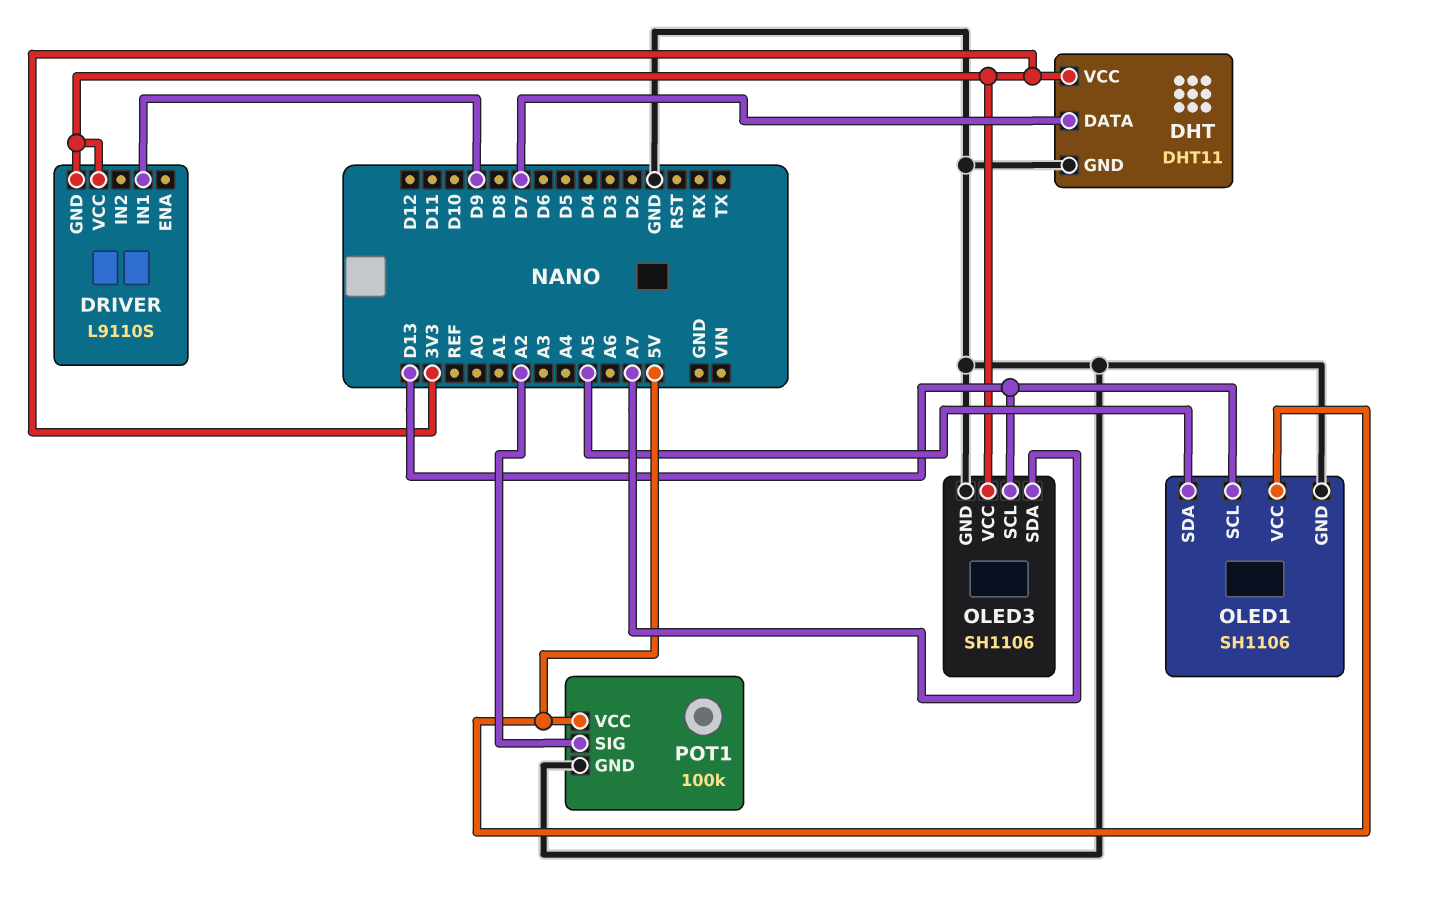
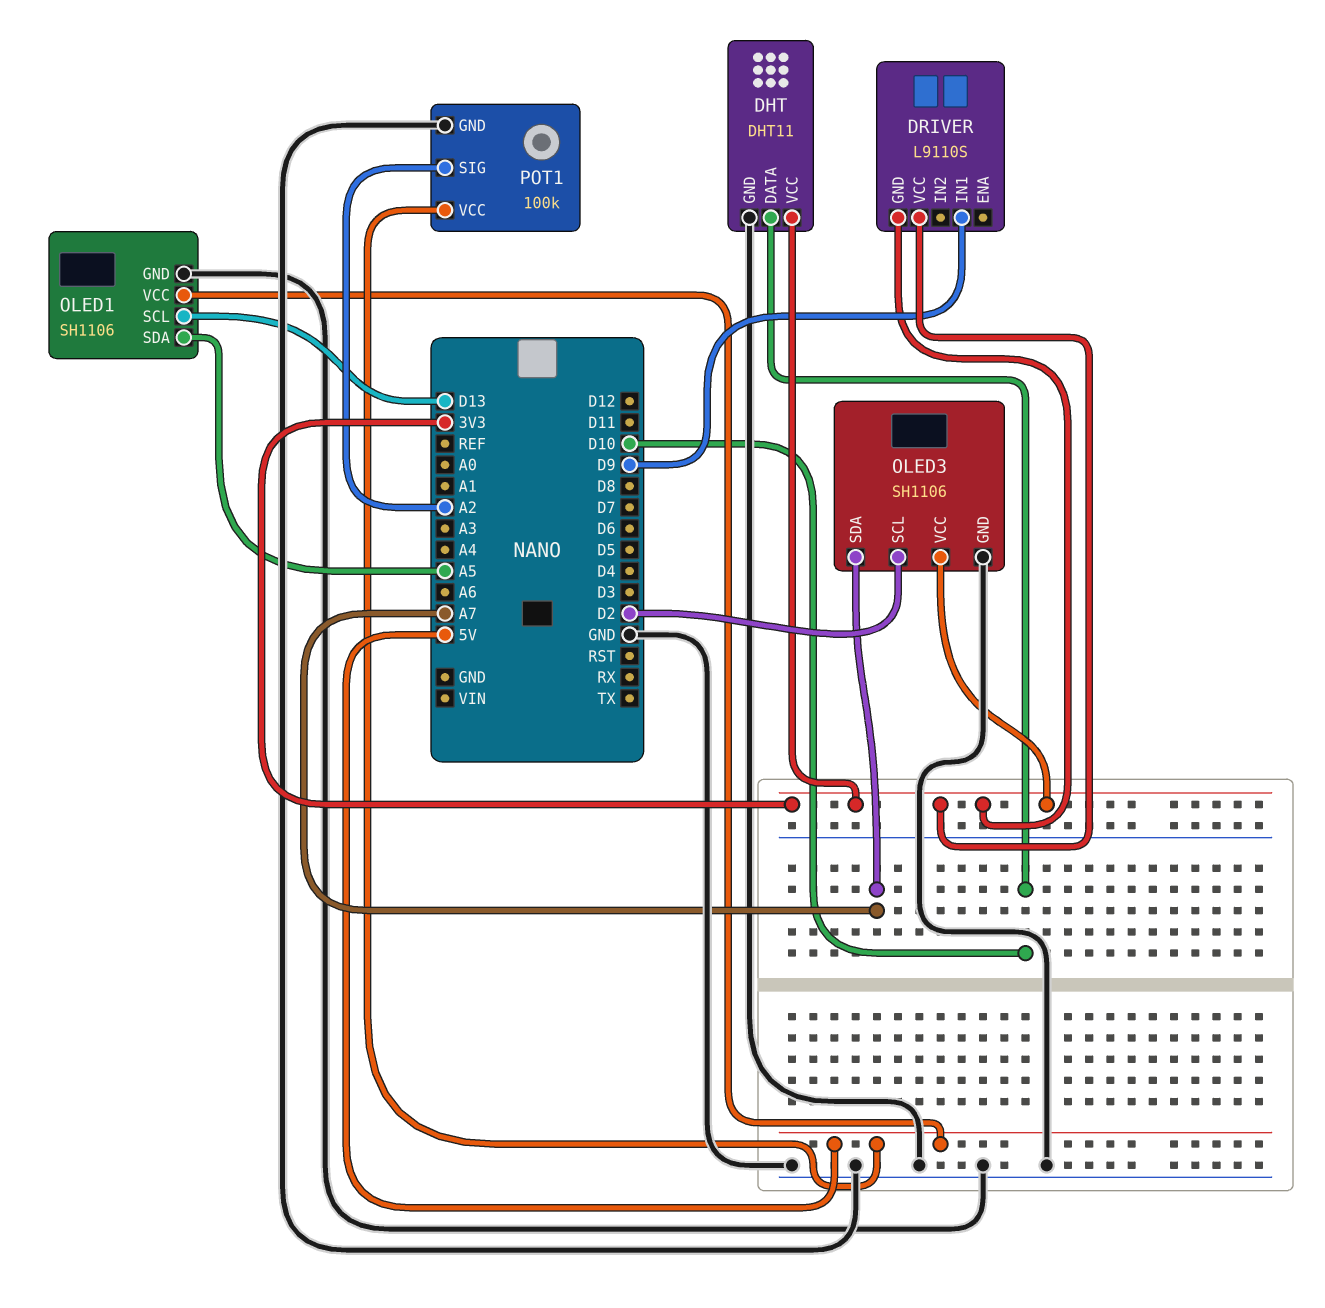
DHT pin DATA: D7 -> D10
OLED3 pin SCL: D13 -> D2

